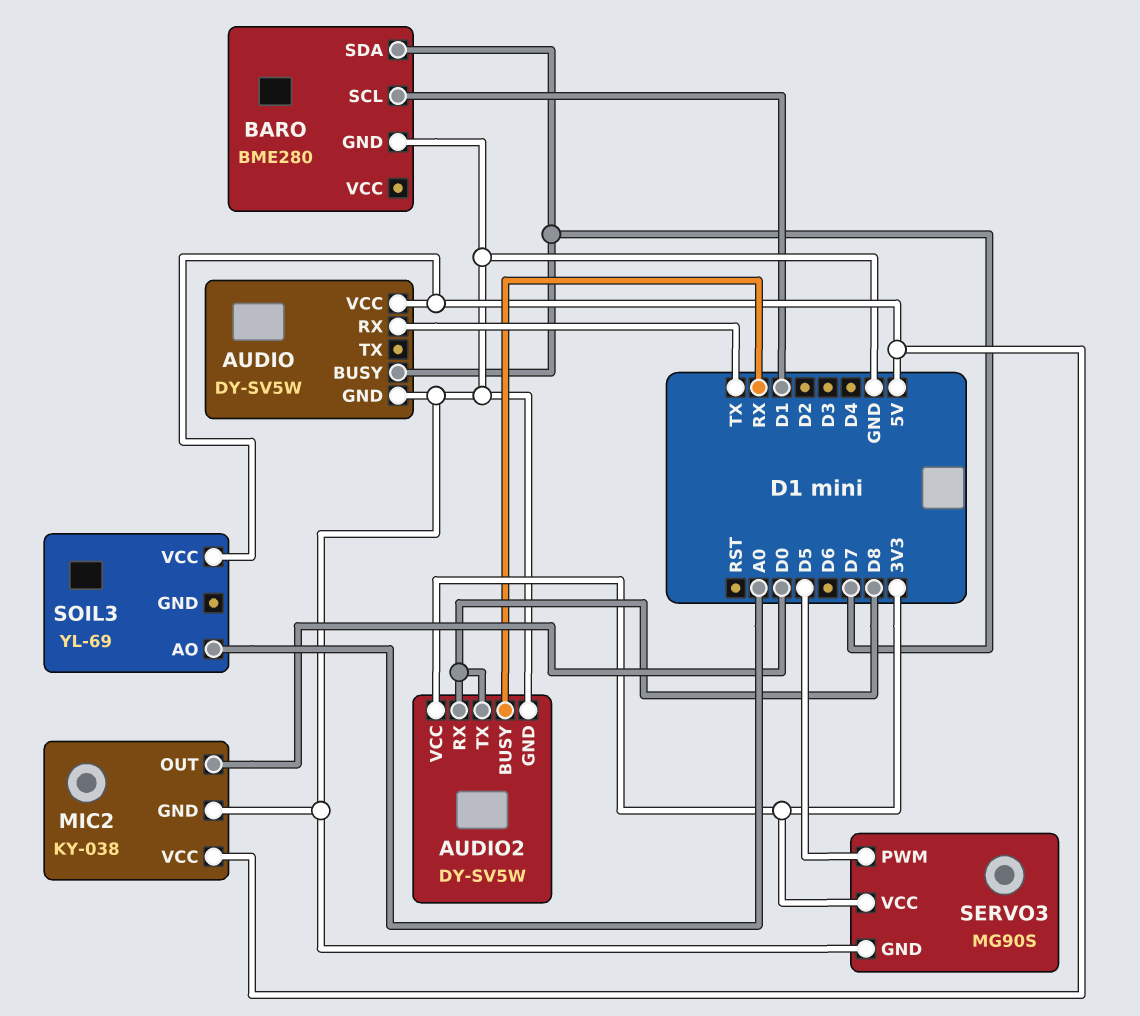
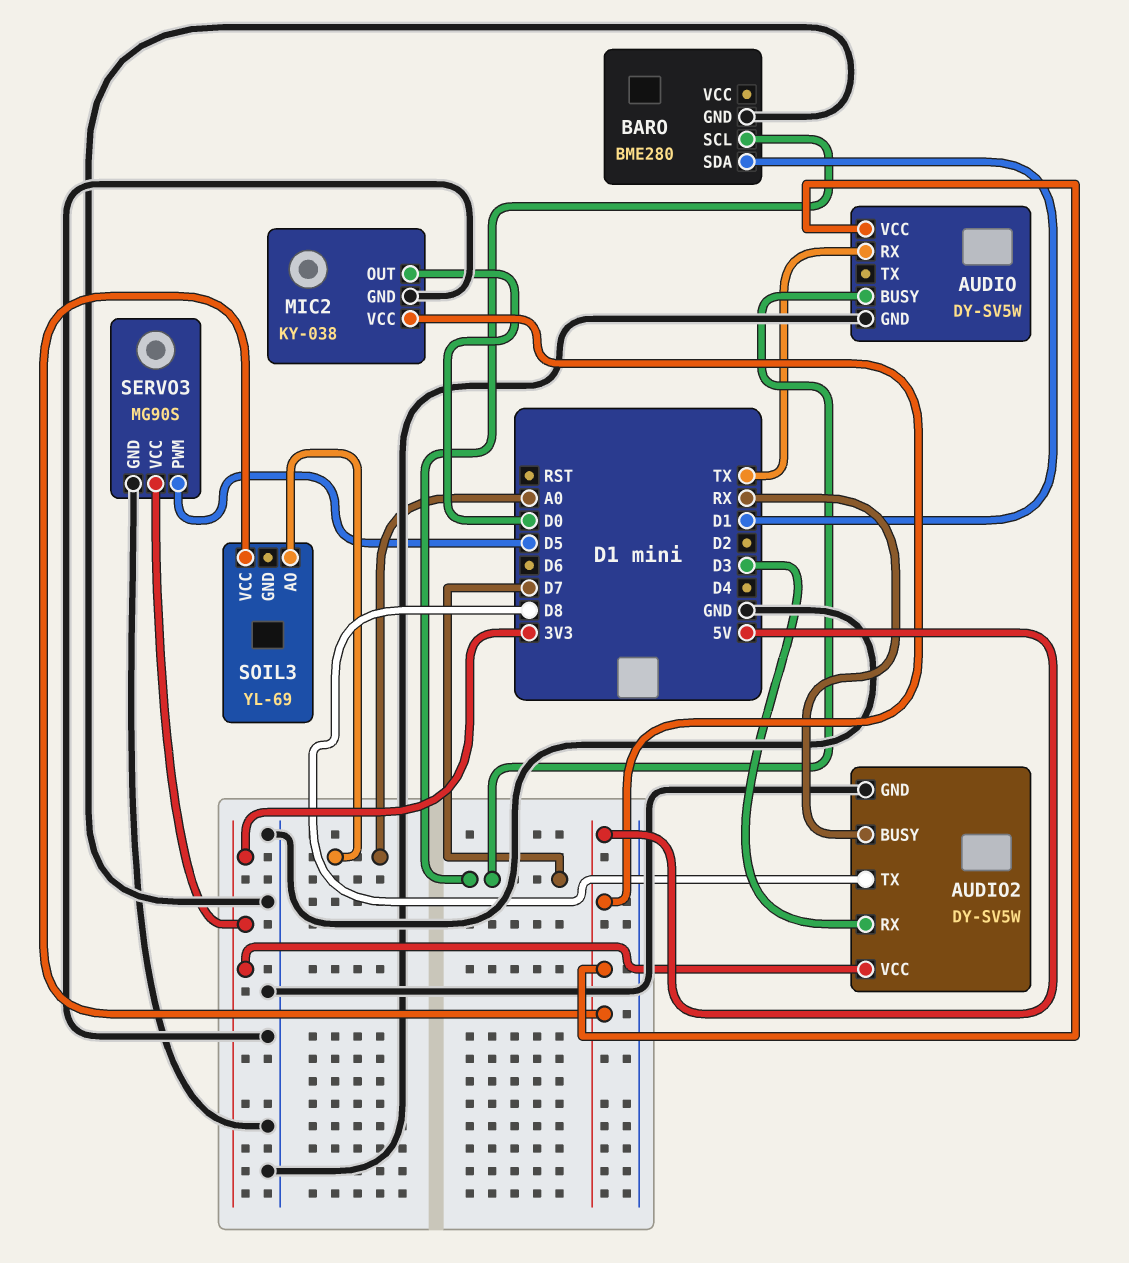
AUDIO2 pin RX: D8 -> D3
BARO pin SCL: D1 -> D7
BARO pin SDA: D7 -> D1

